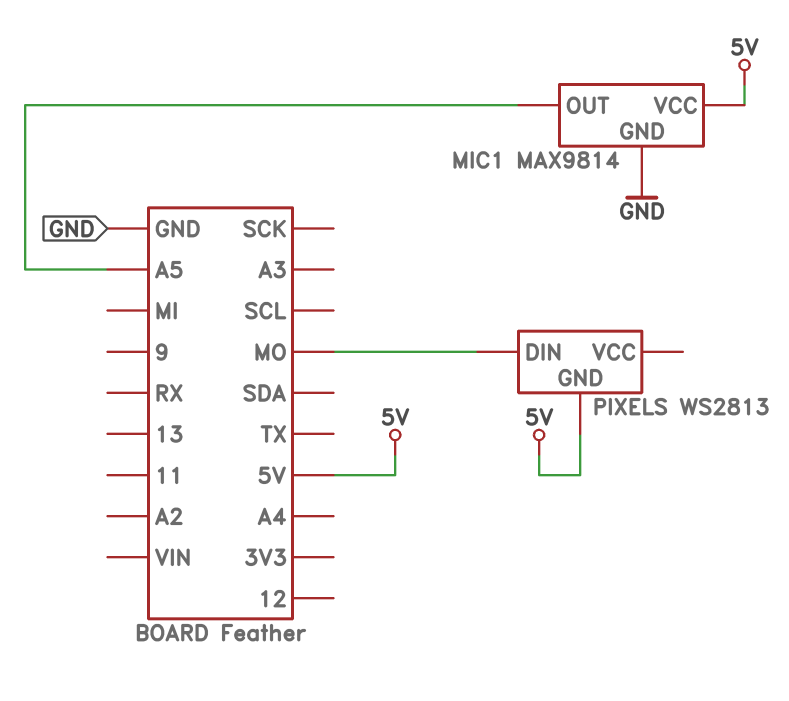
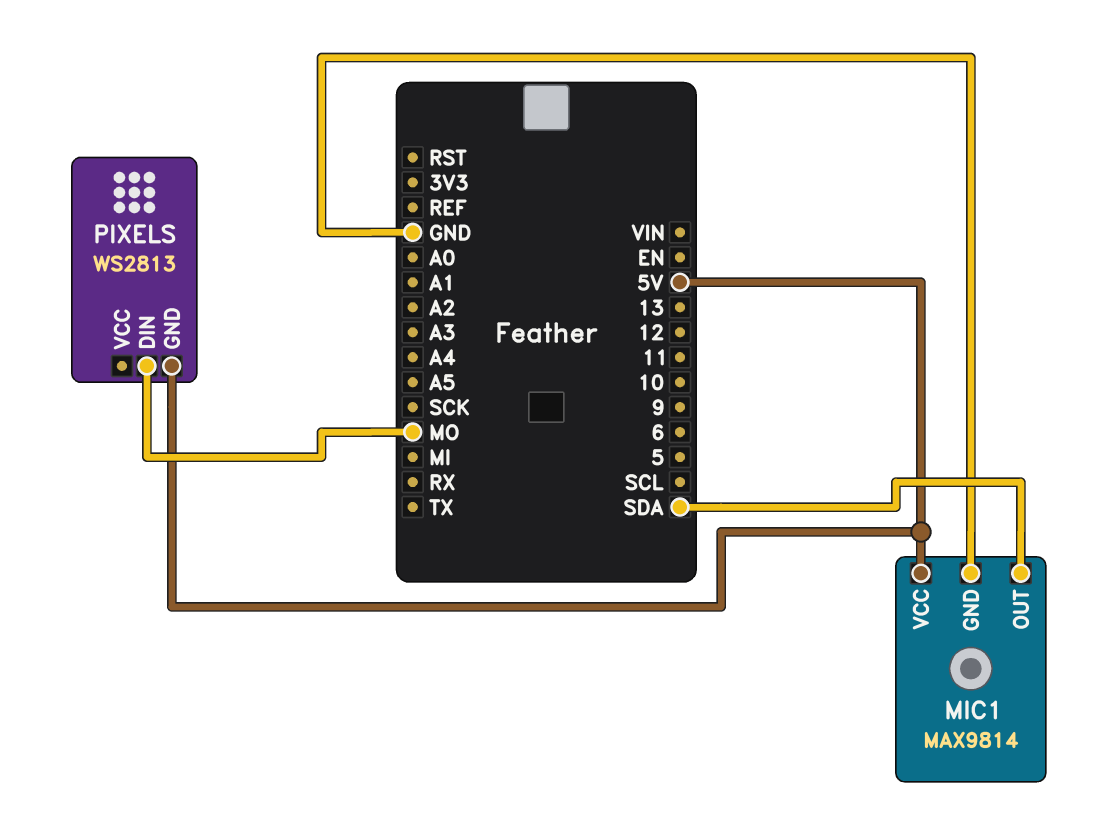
MIC1 pin OUT: A5 -> SDA

